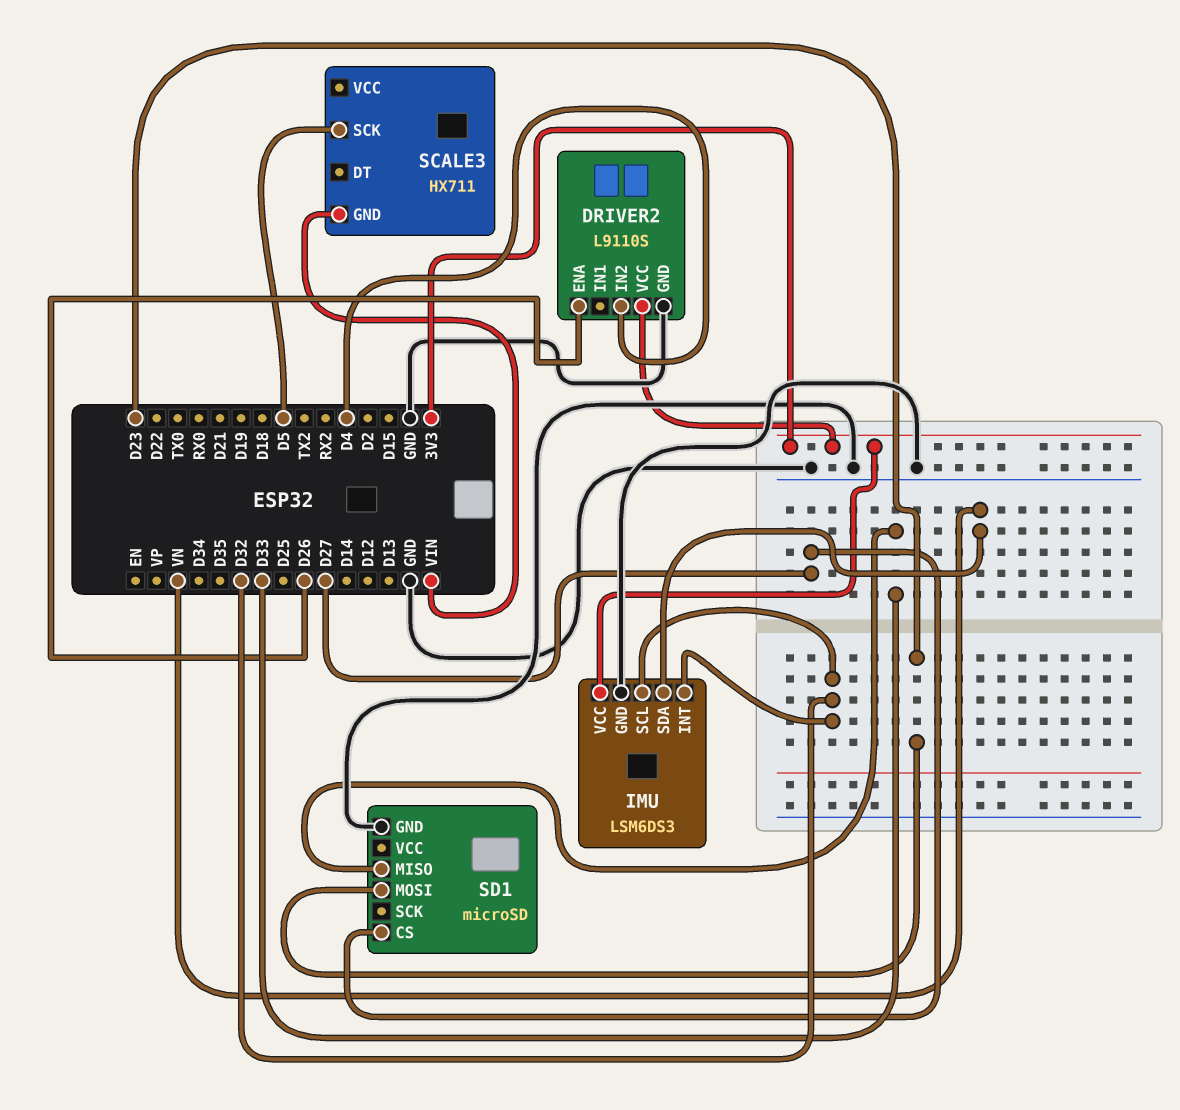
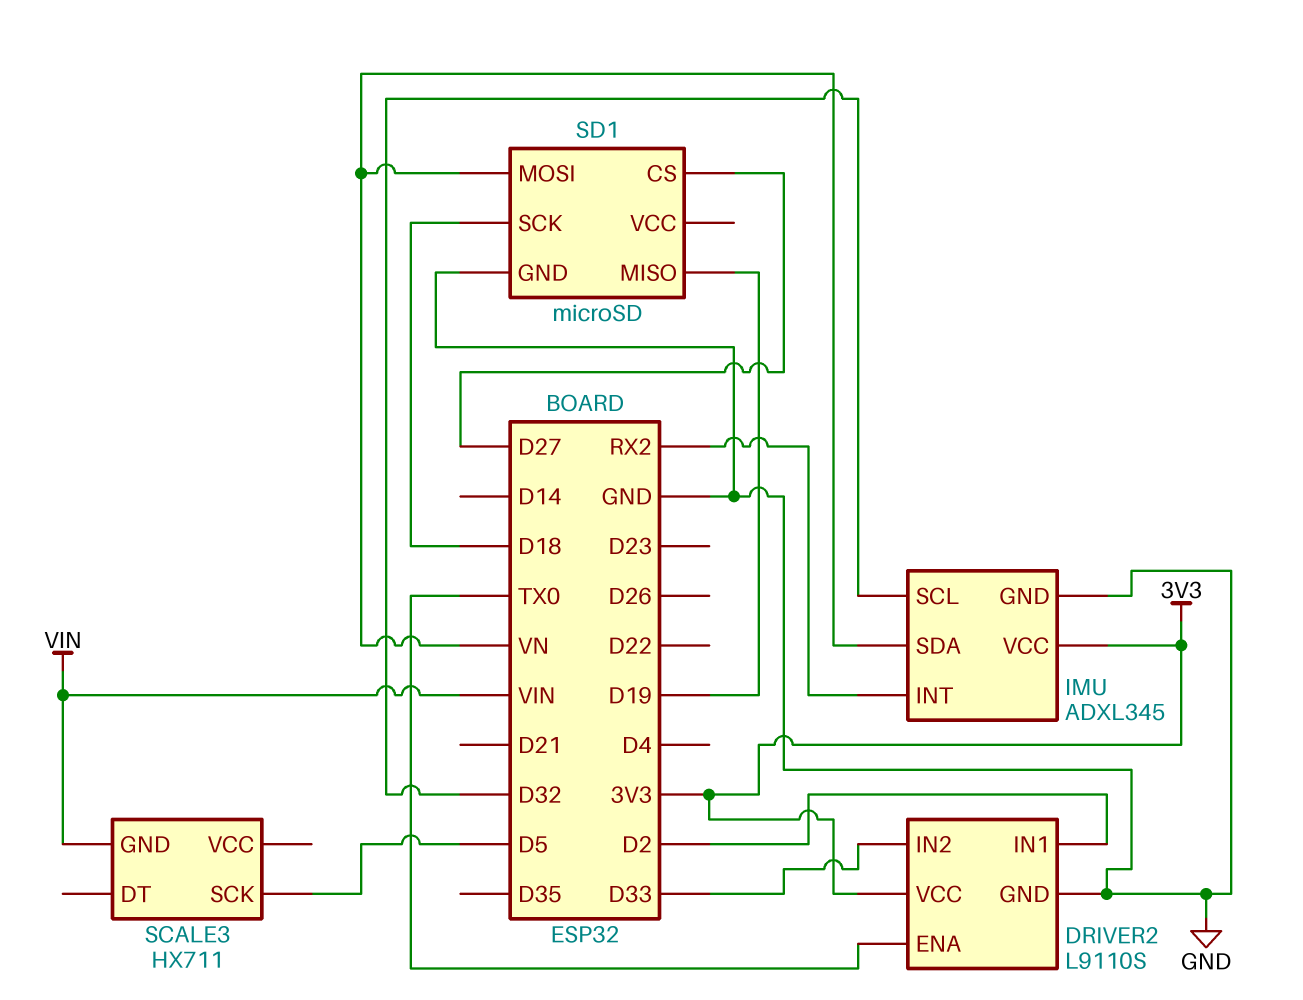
DRIVER2 pin ENA: D26 -> TX0
DRIVER2 pin IN1: none -> D2
DRIVER2 pin IN2: D4 -> D33
IMU: LSM6DS3 -> ADXL345
IMU pin INT: D32 -> RX2
SD1 pin MISO: D33 -> D19
SD1 pin MOSI: D23 -> VN
SD1 pin SCK: none -> D18

